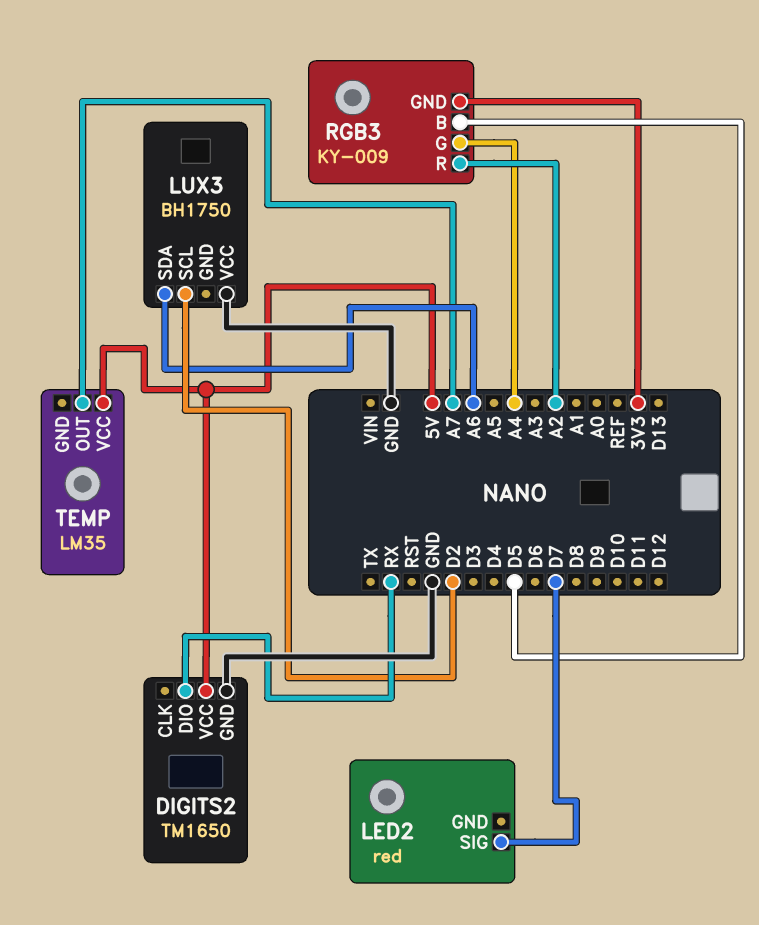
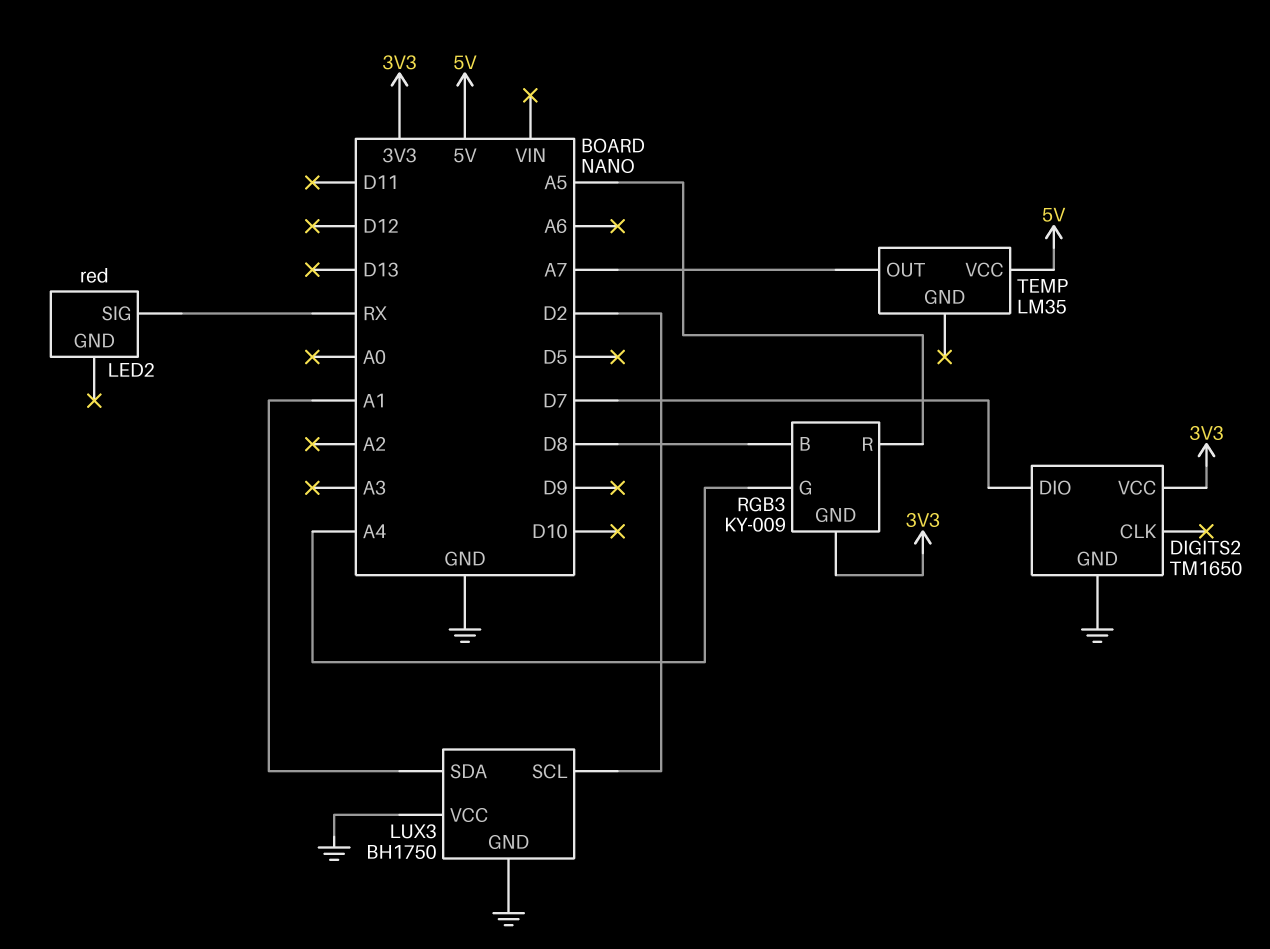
DIGITS2 pin DIO: RX -> D7
DIGITS2 pin VCC: 5V -> 3V3
LED2 pin SIG: D7 -> RX
LUX3 pin GND: none -> GND
LUX3 pin SDA: A6 -> A1
RGB3 pin B: D5 -> D8
RGB3 pin R: A2 -> A5

